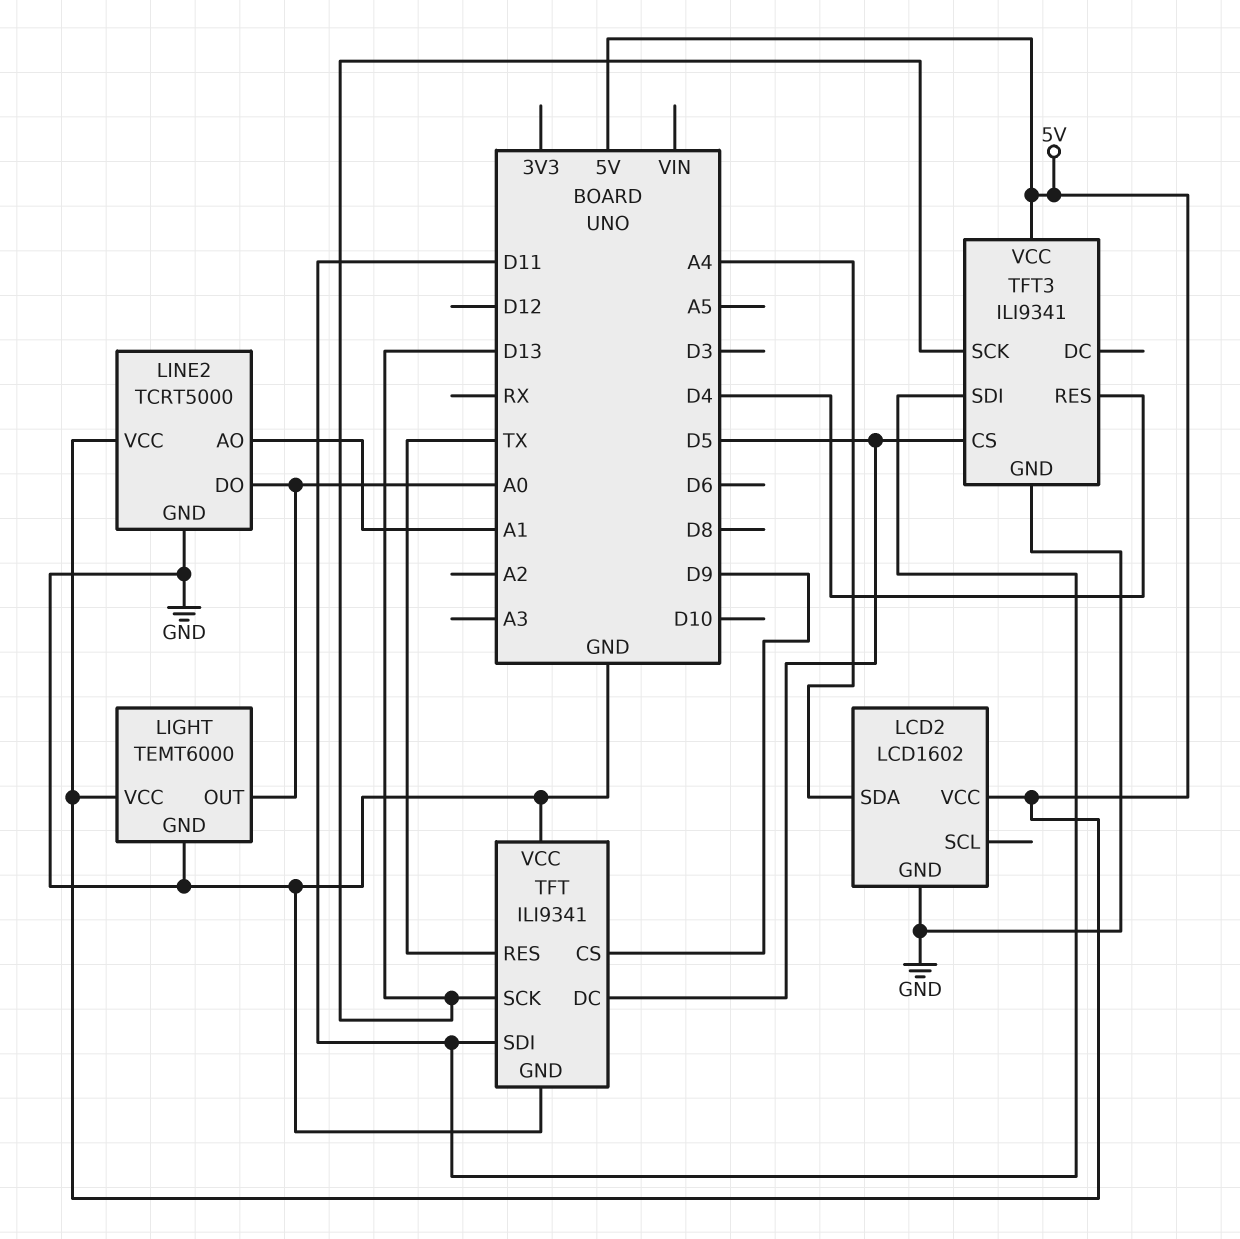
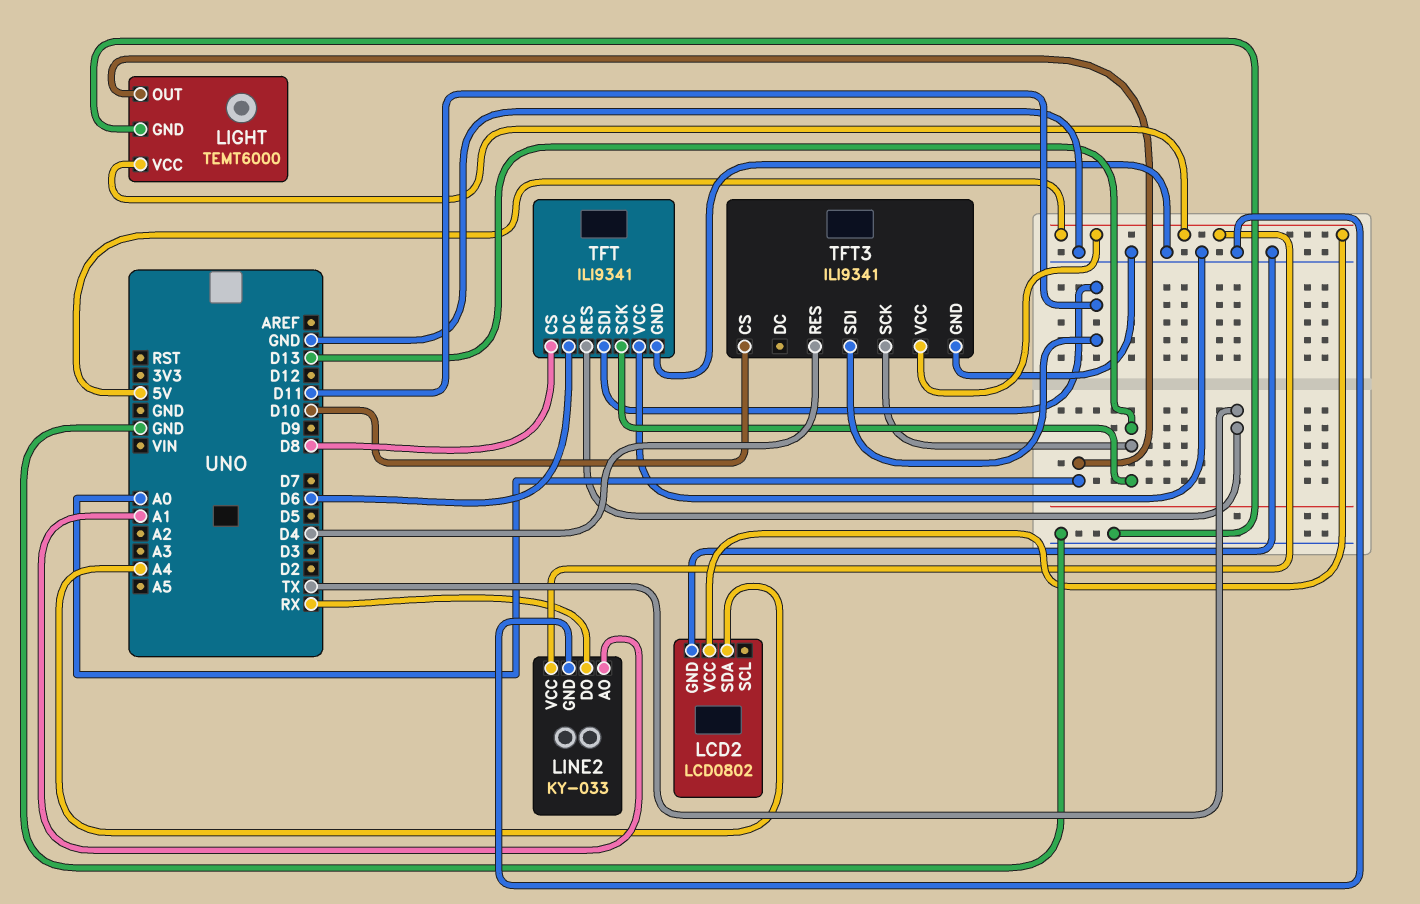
LCD2: LCD1602 -> LCD0802
LINE2: TCRT5000 -> KY-033
LINE2 pin DO: A0 -> RX
TFT pin CS: D9 -> D8
TFT pin DC: D5 -> D6
TFT3 pin CS: D5 -> D10

